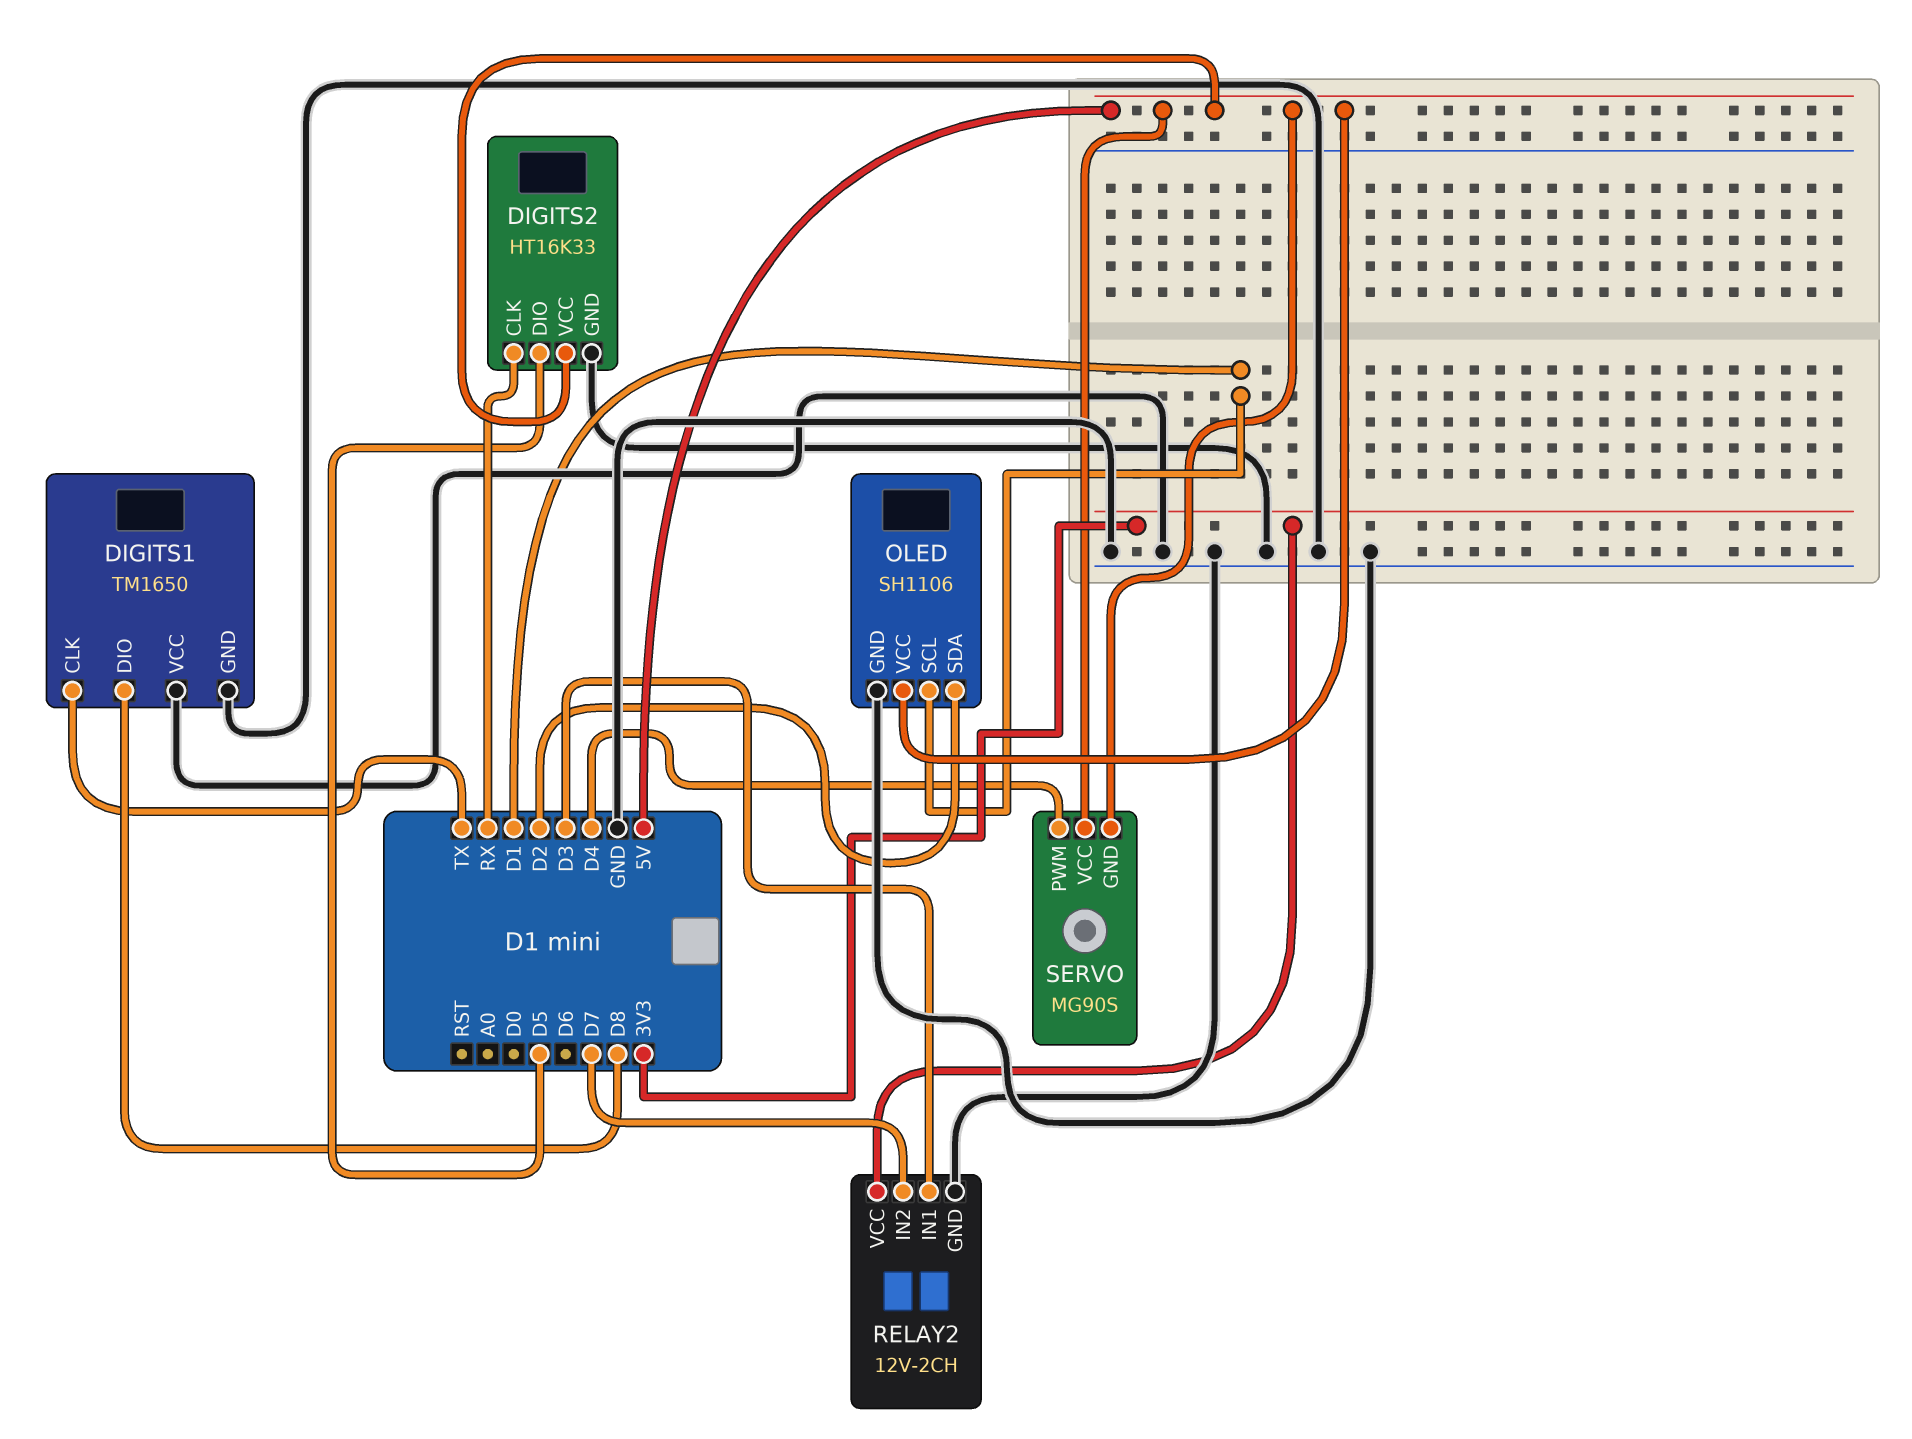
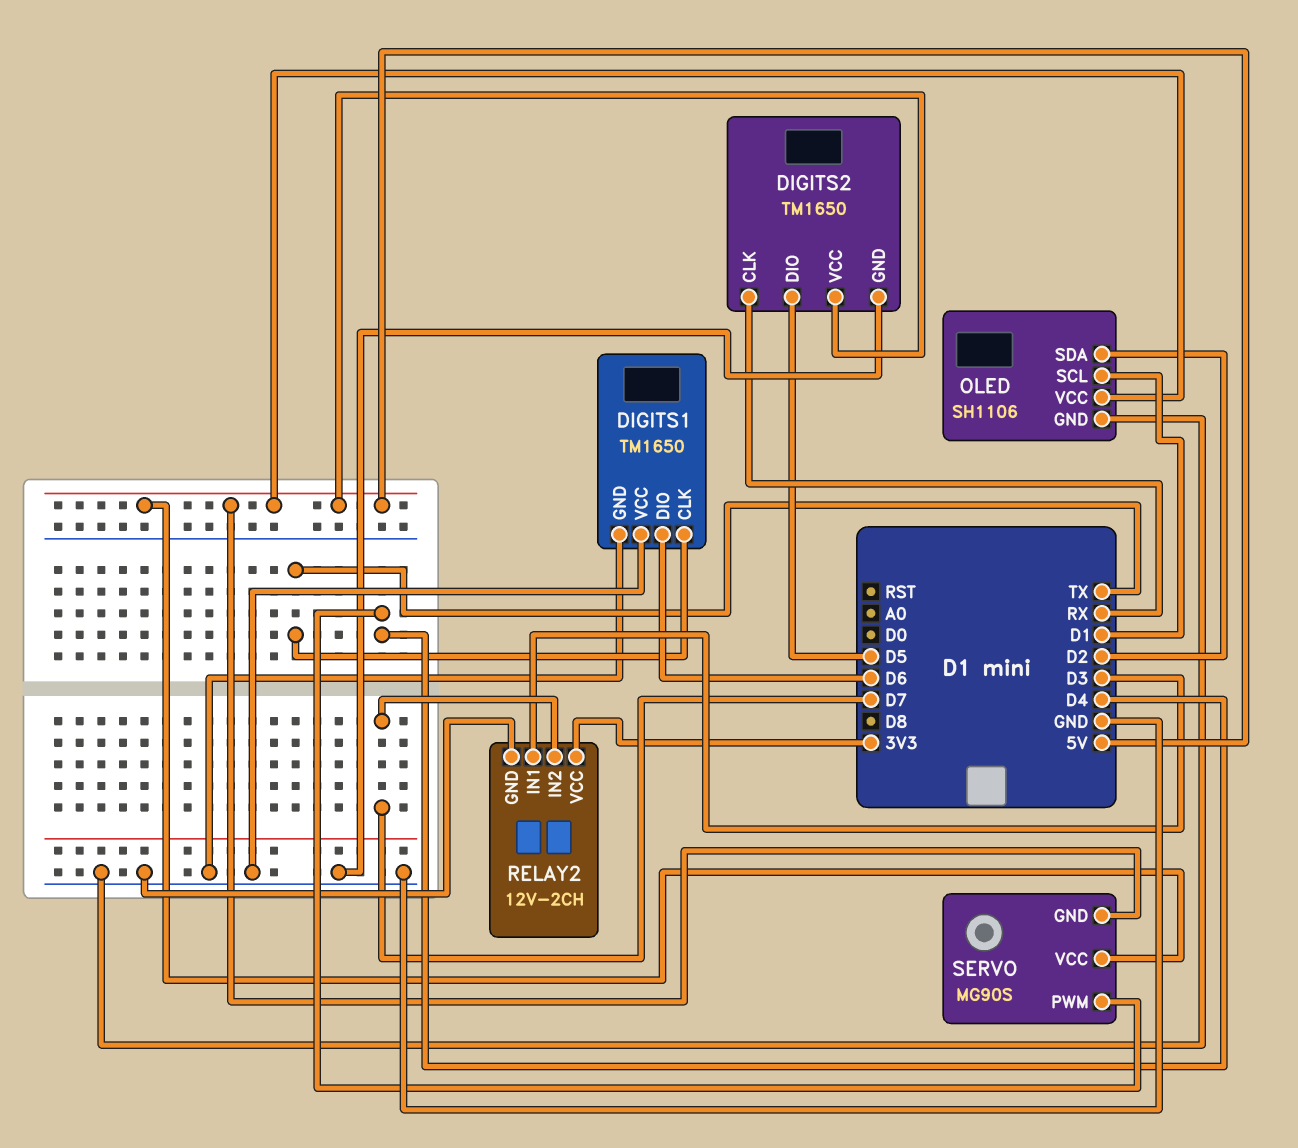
DIGITS1 pin DIO: D8 -> D6
DIGITS2: HT16K33 -> TM1650

